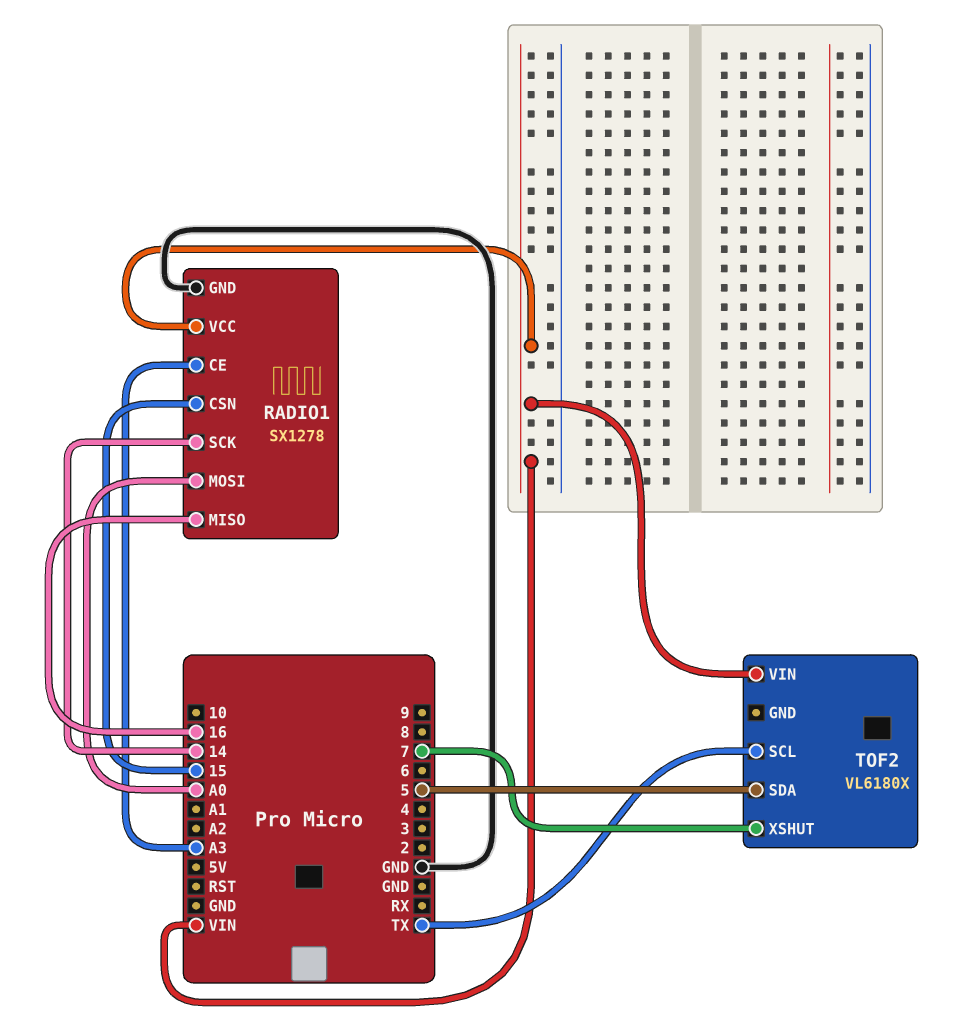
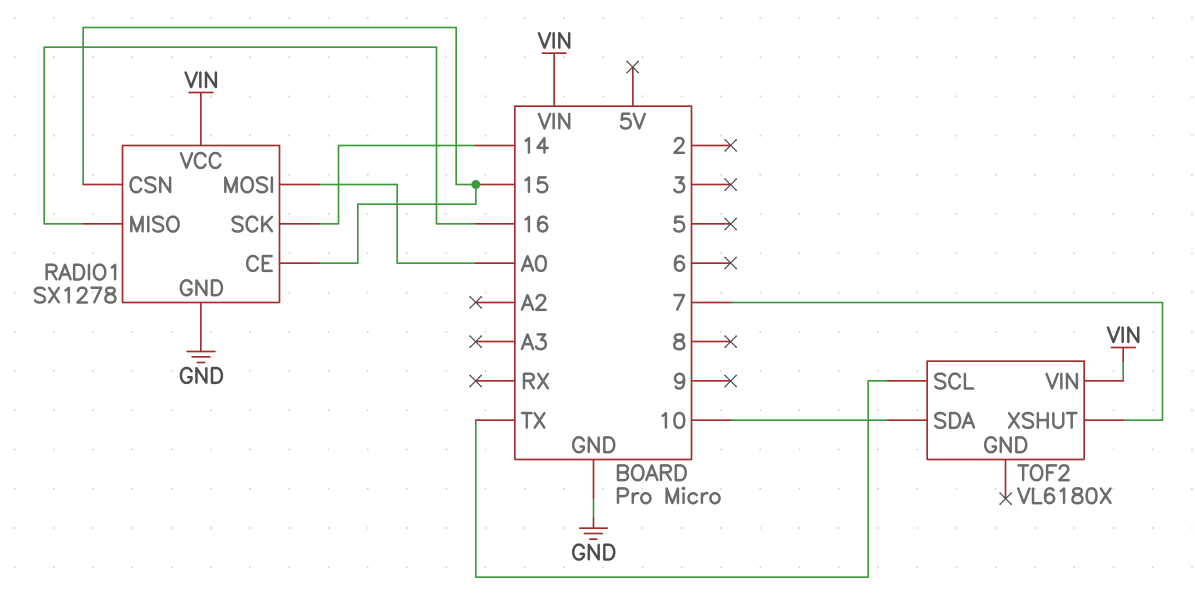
RADIO1 pin CE: A3 -> 15
TOF2 pin SDA: 5 -> 10

